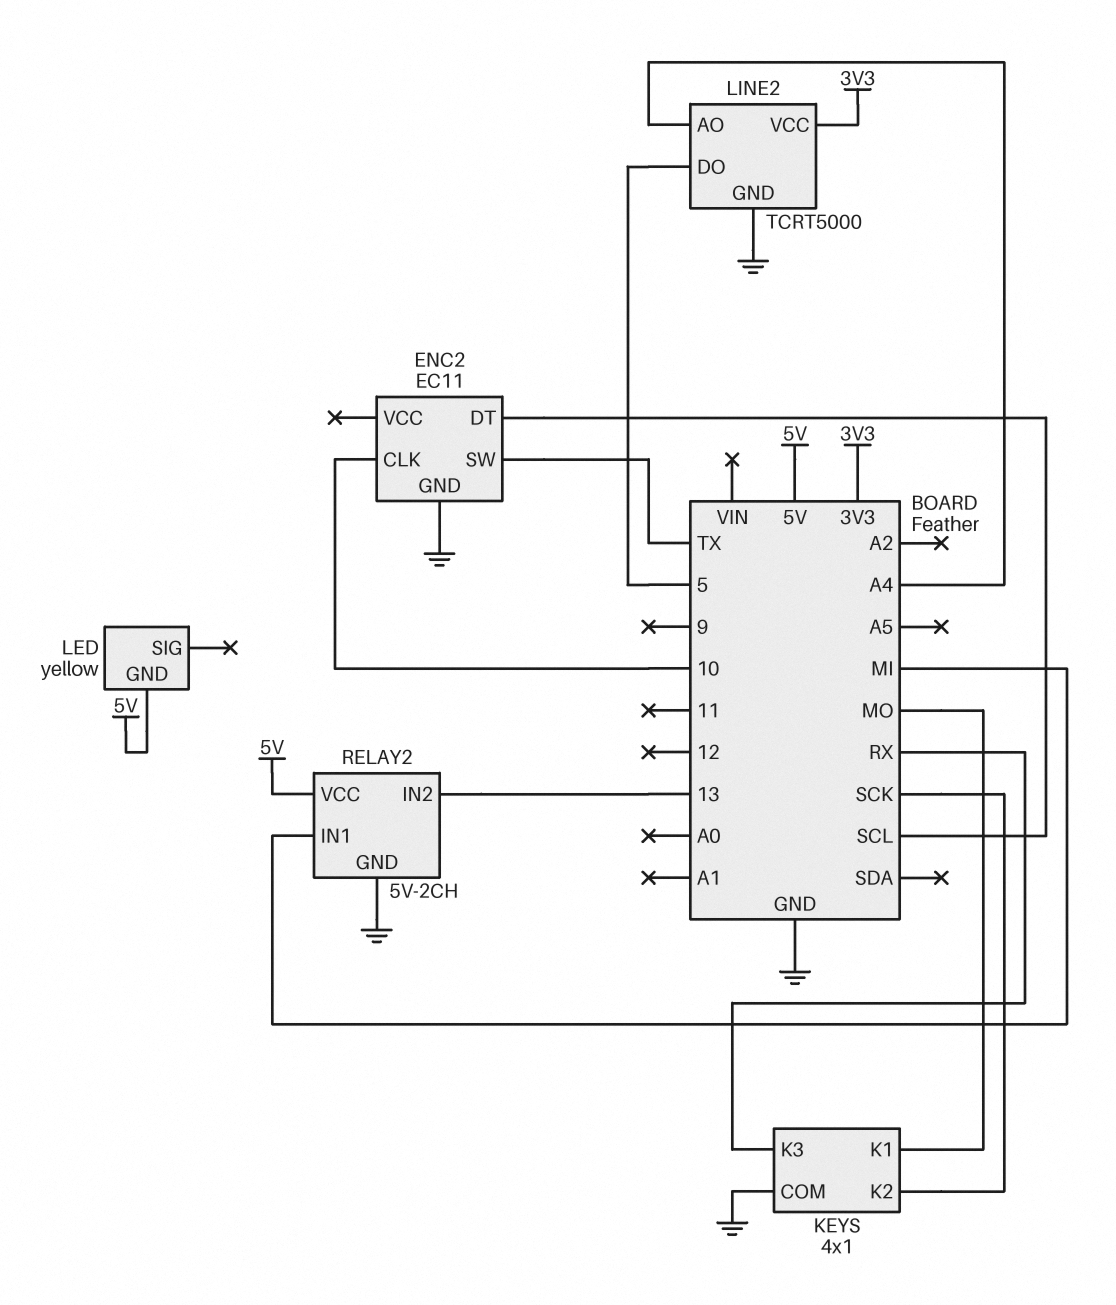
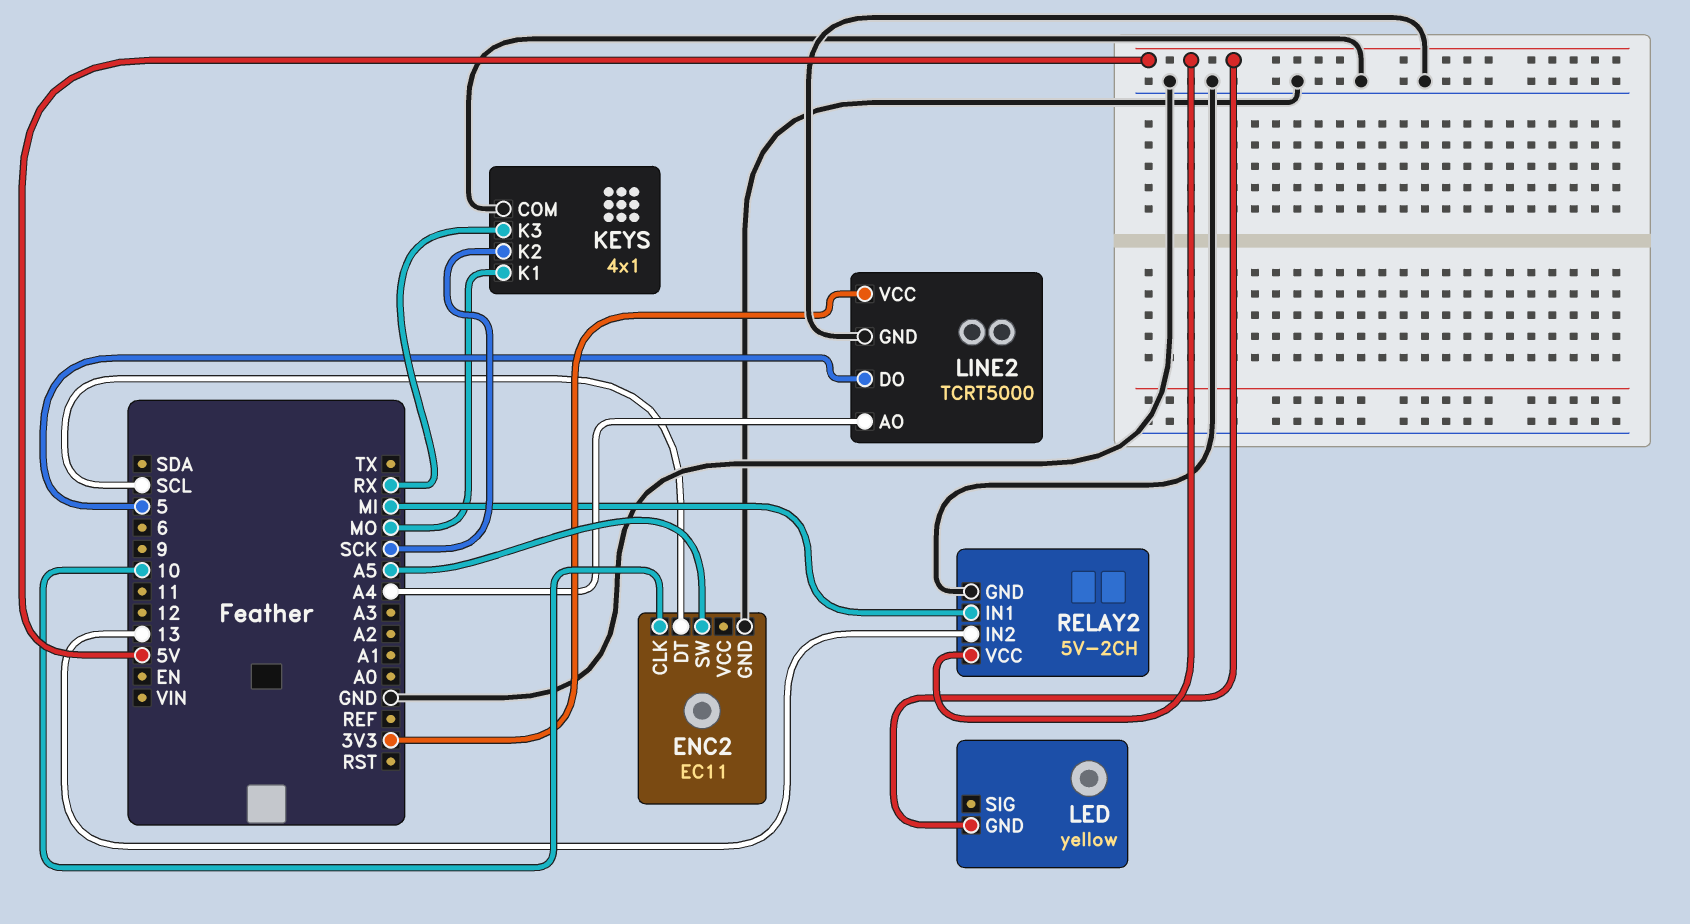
ENC2 pin SW: TX -> A5

